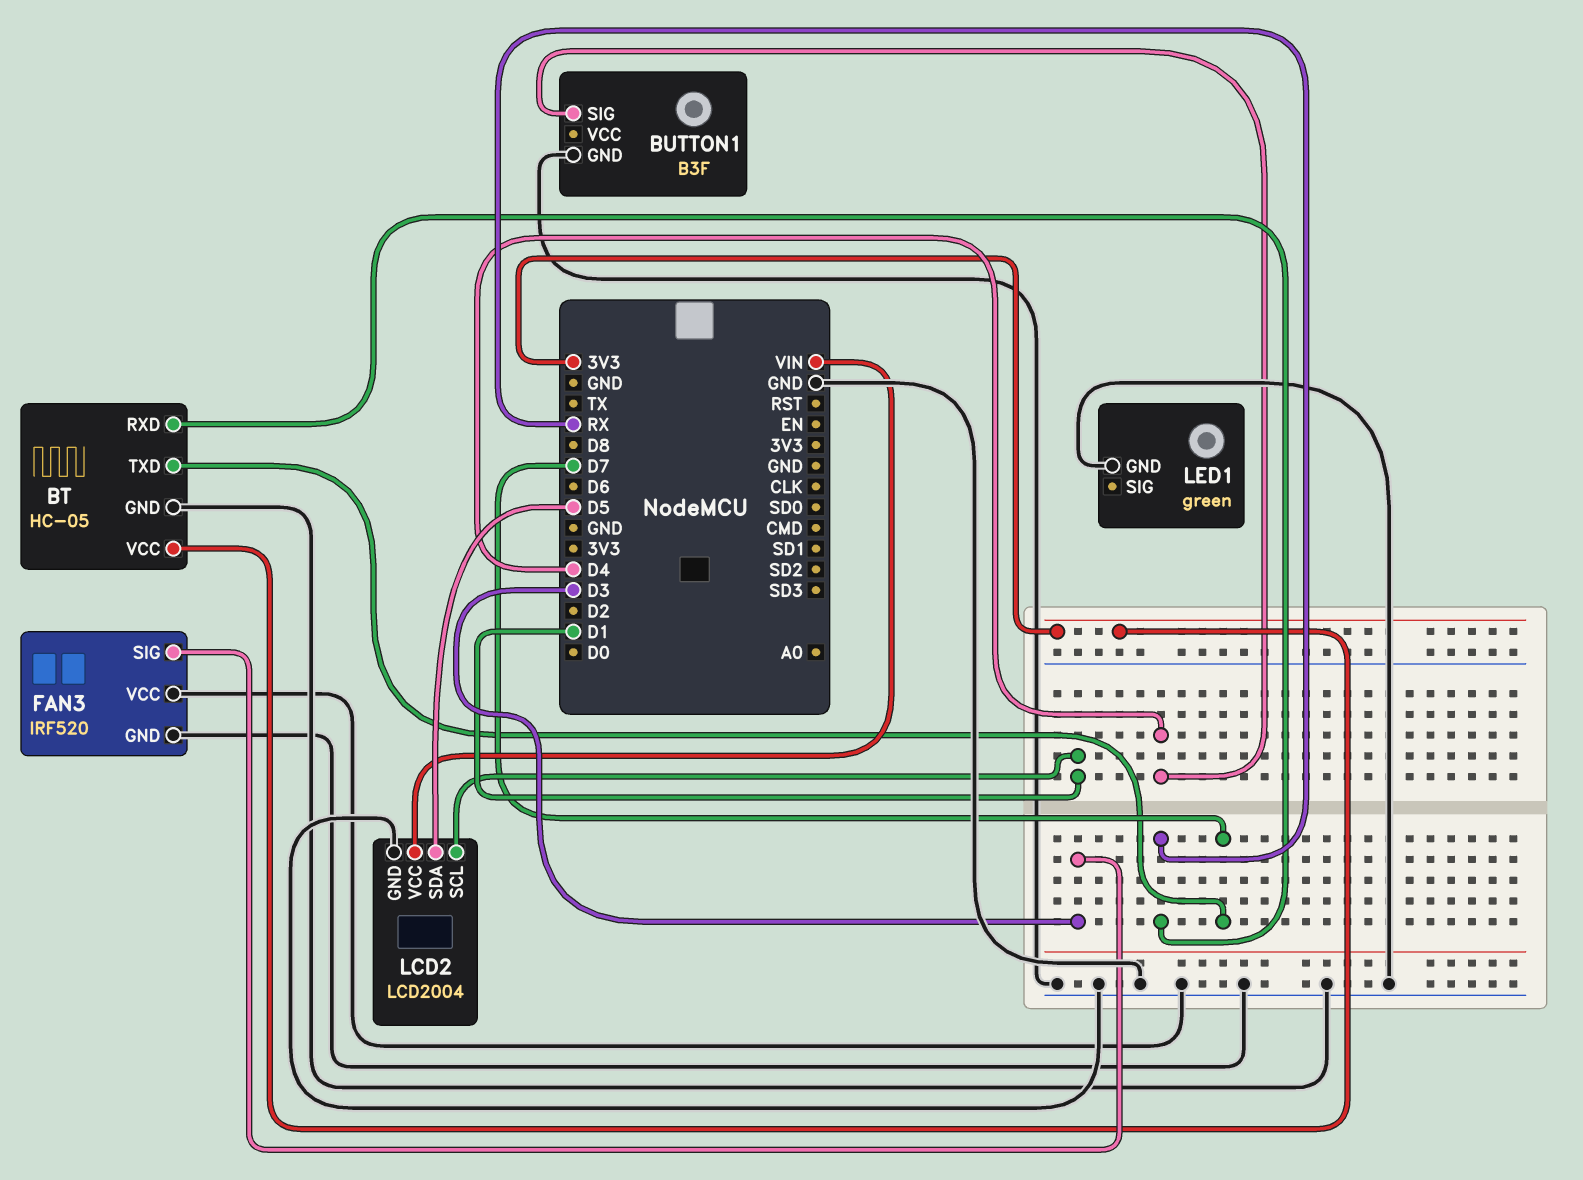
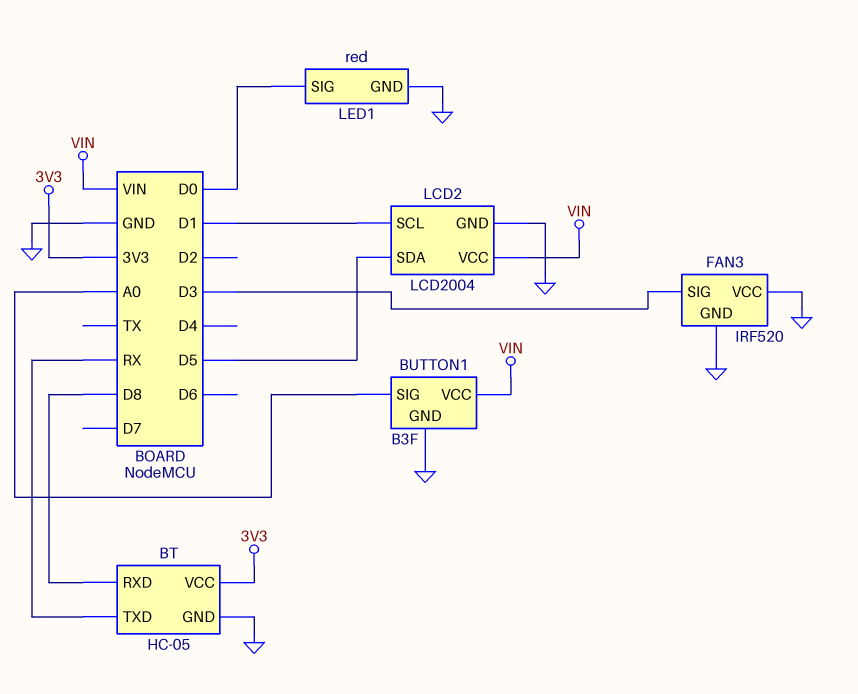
BT pin RXD: RX -> D8
BT pin TXD: D7 -> RX
BUTTON1 pin SIG: D4 -> A0
BUTTON1 pin VCC: none -> VIN
LED1: green -> red
LED1 pin SIG: none -> D0

